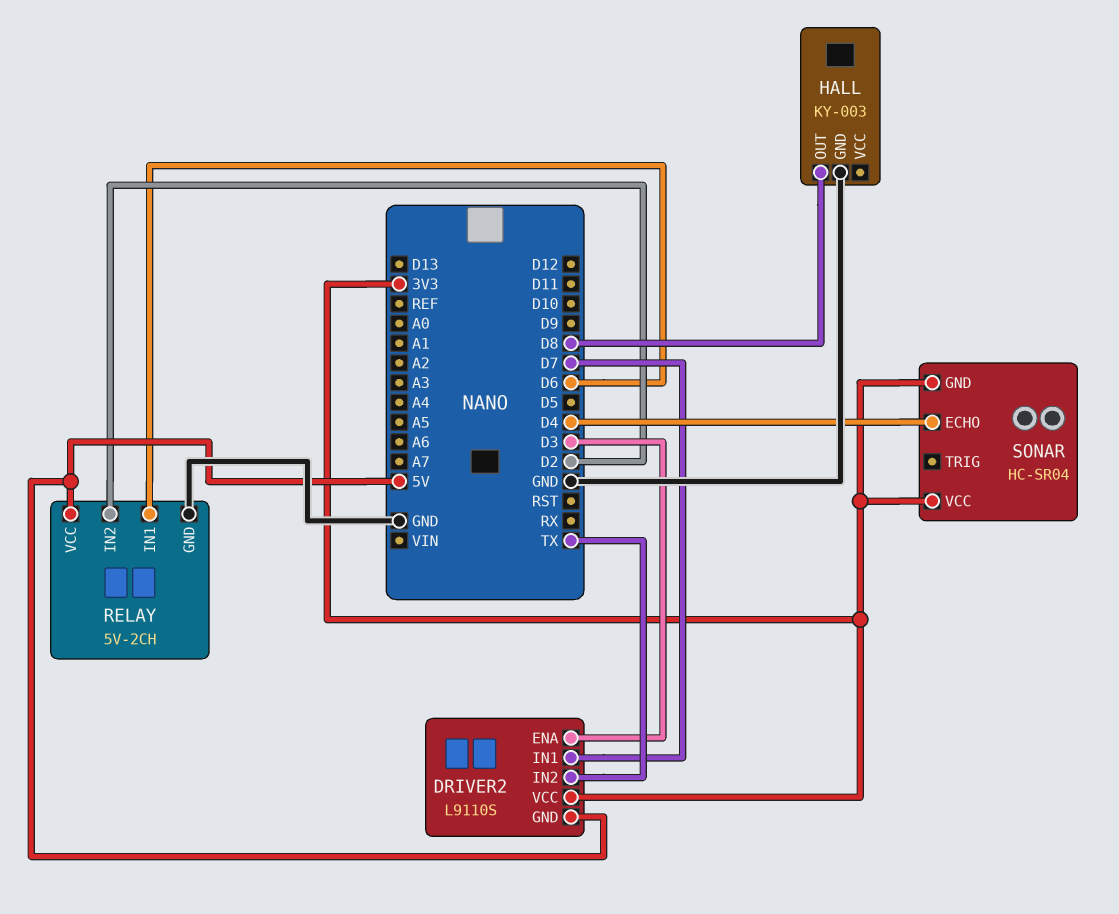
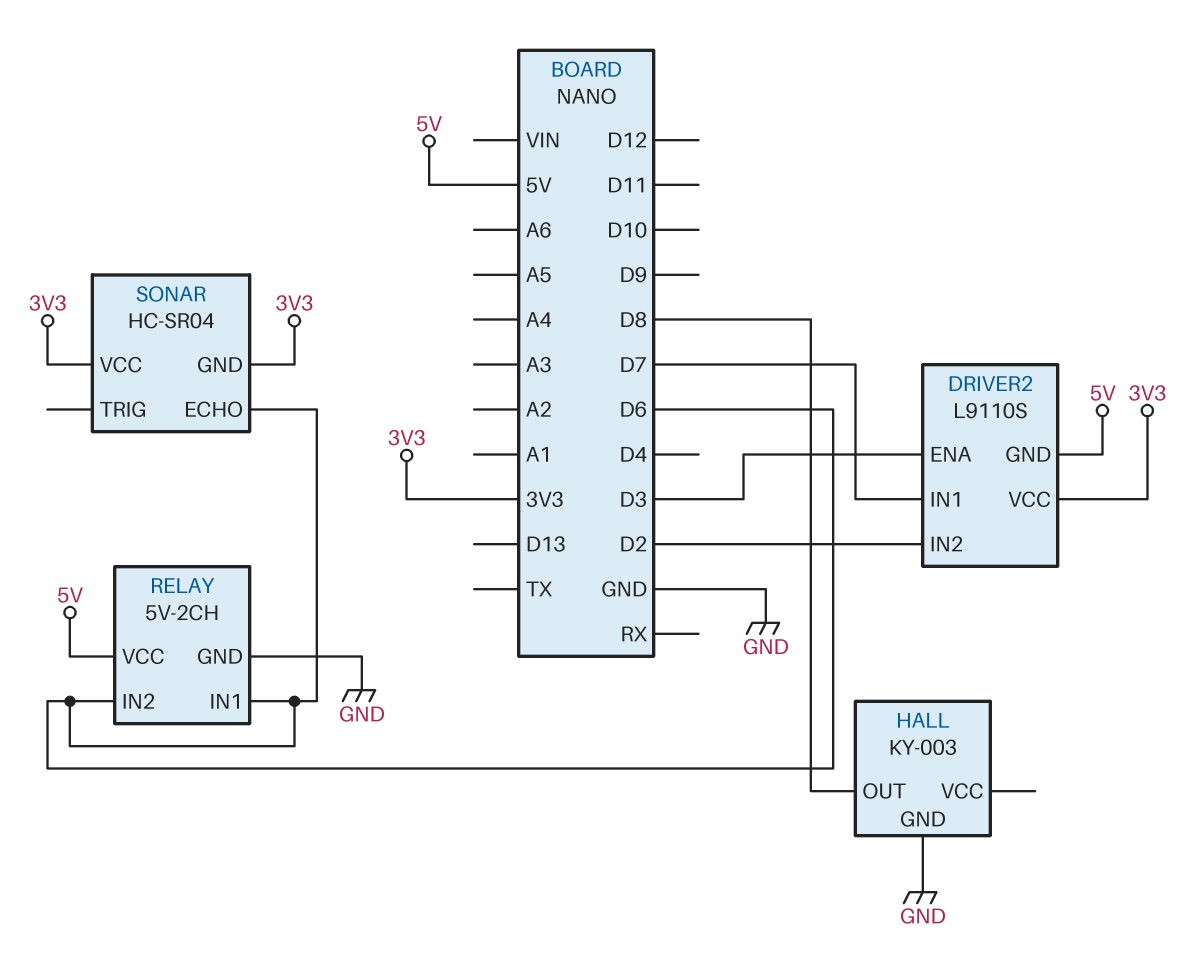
DRIVER2 pin IN2: TX -> D2
RELAY pin IN2: D2 -> D6
SONAR pin ECHO: D4 -> D6

